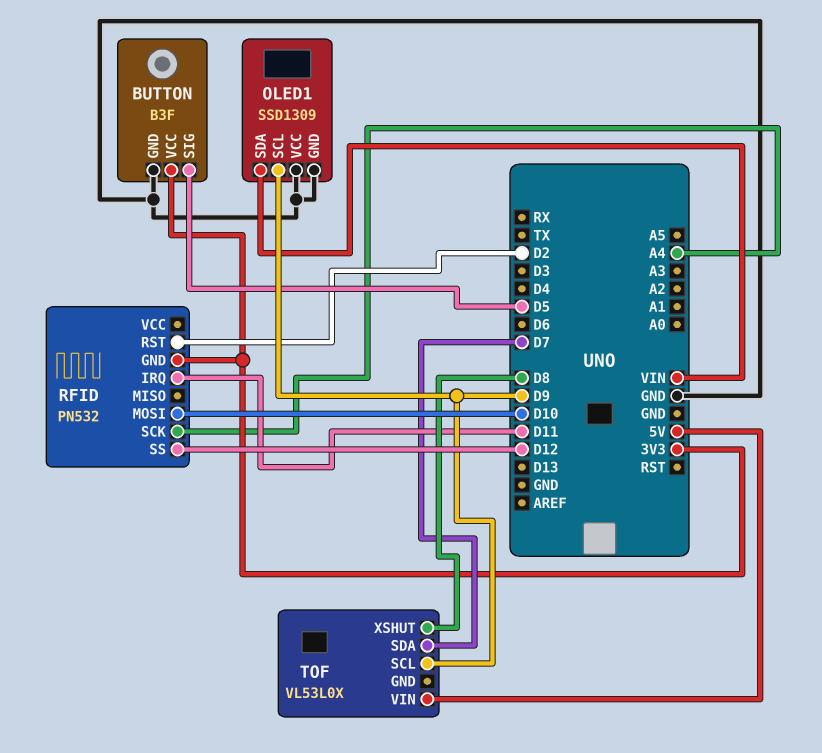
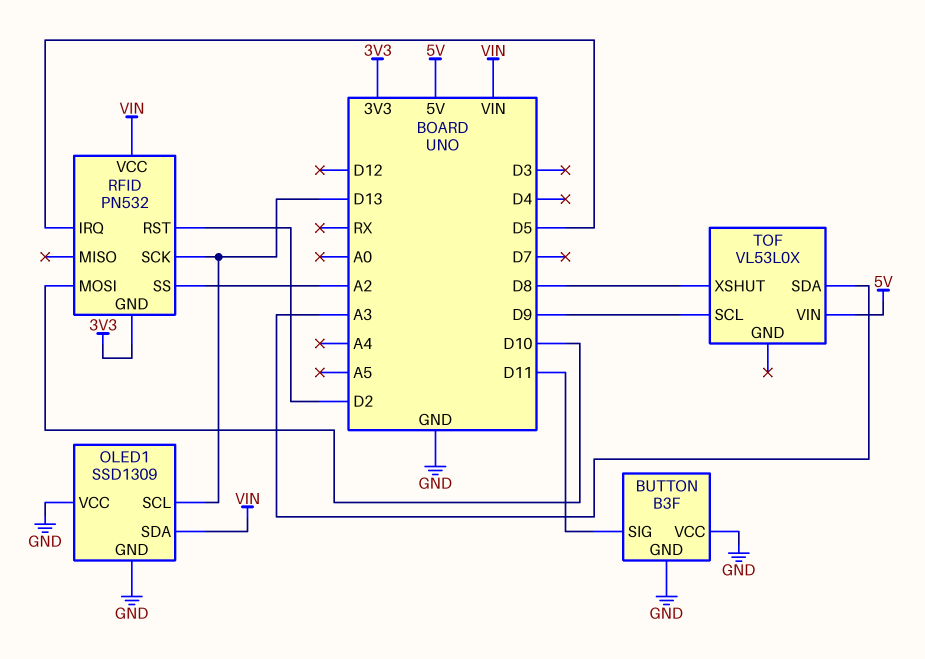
BUTTON pin SIG: D5 -> D11
BUTTON pin VCC: 3V3 -> GND
OLED1 pin SCL: D9 -> D13
RFID pin IRQ: D11 -> D5
RFID pin SCK: A4 -> D13
RFID pin SS: D12 -> A2
RFID pin VCC: none -> VIN
TOF pin SDA: D7 -> A3

